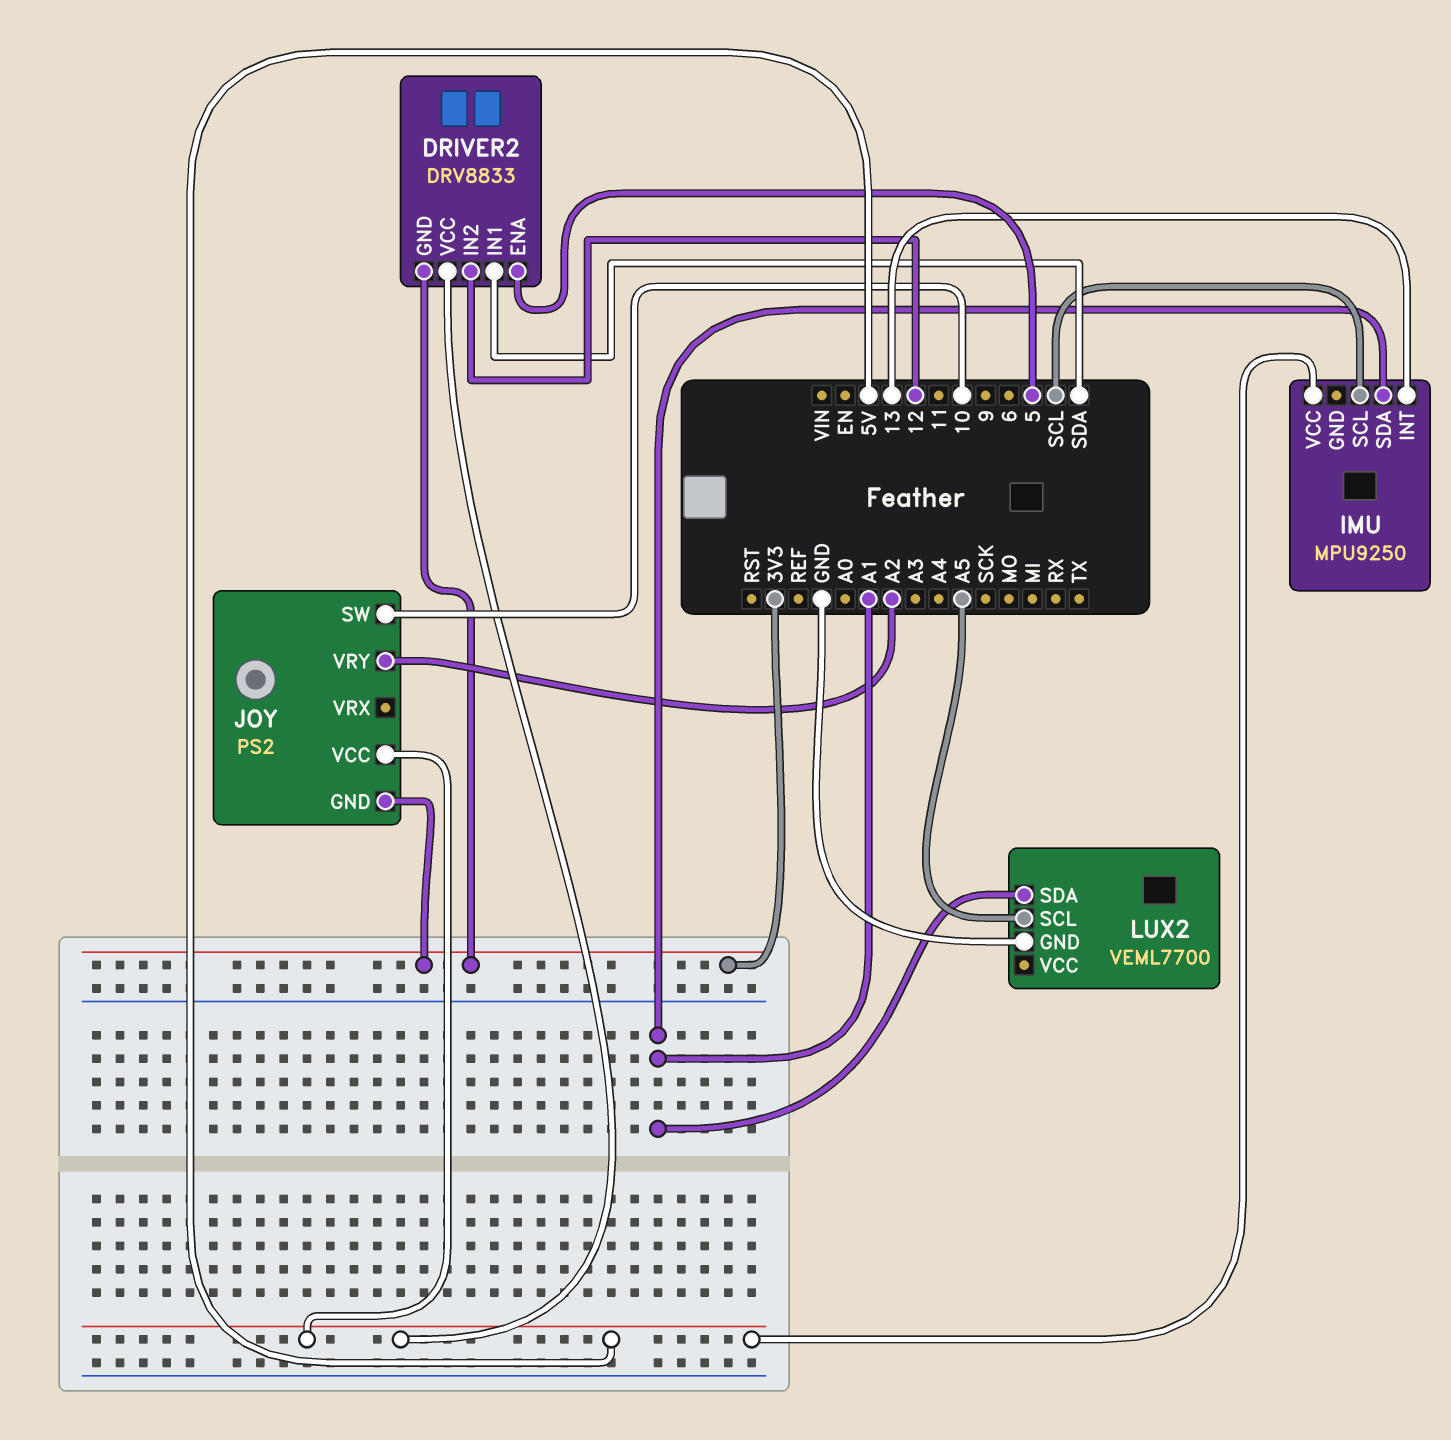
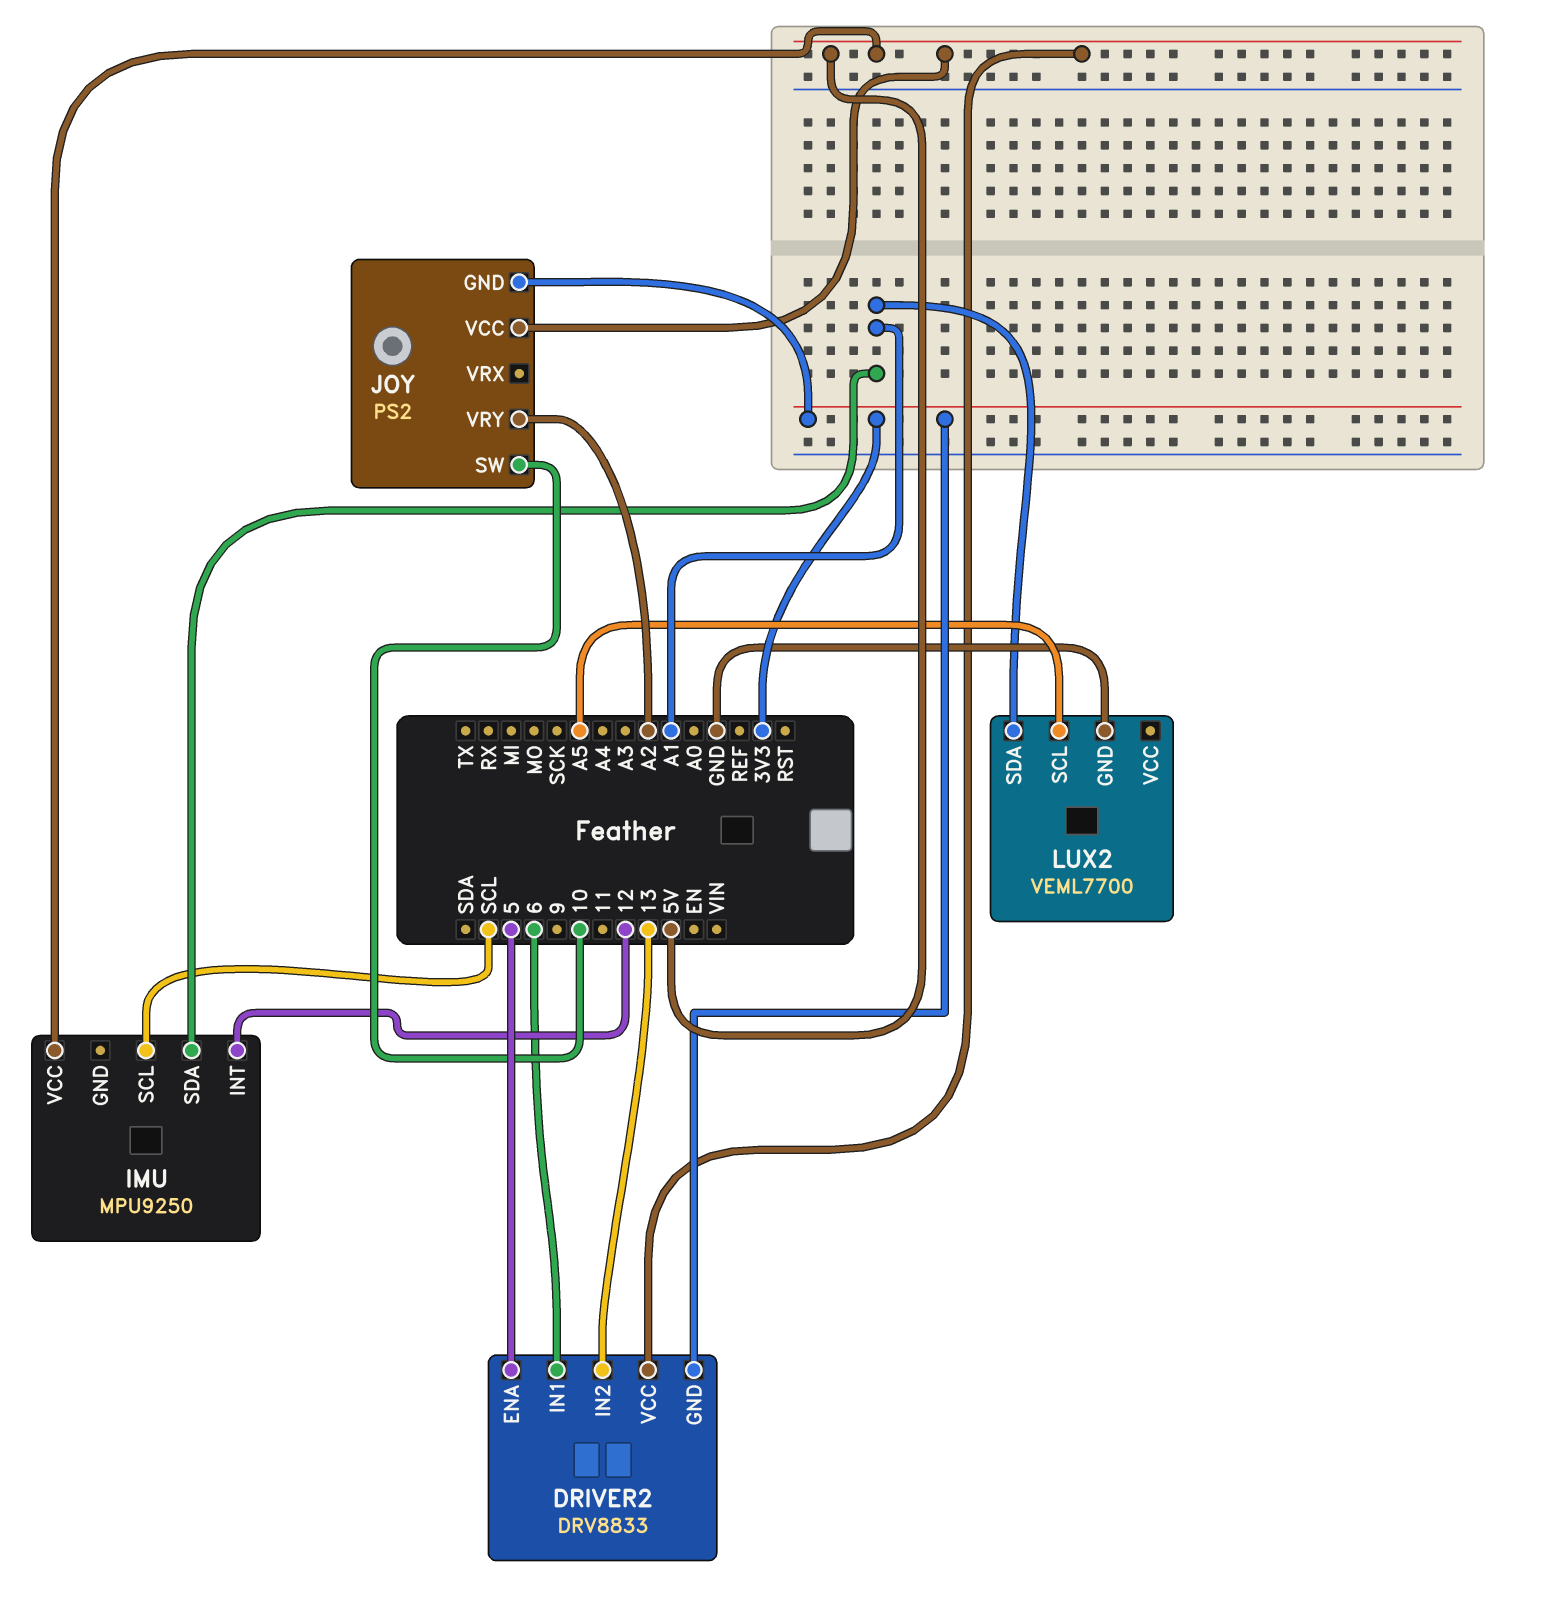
DRIVER2 pin IN1: SDA -> 6
DRIVER2 pin IN2: 12 -> 13
IMU pin INT: 13 -> 12

